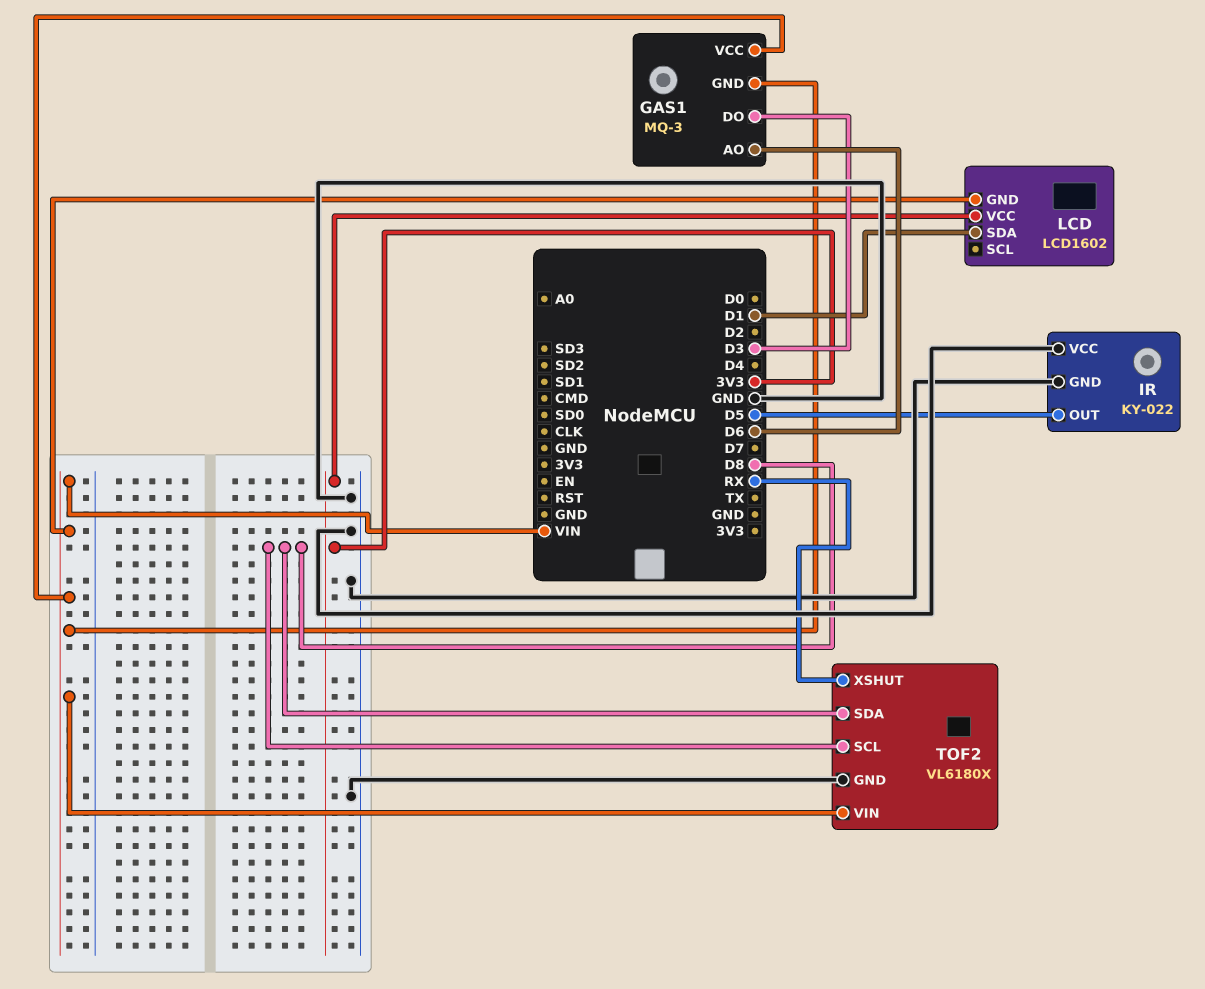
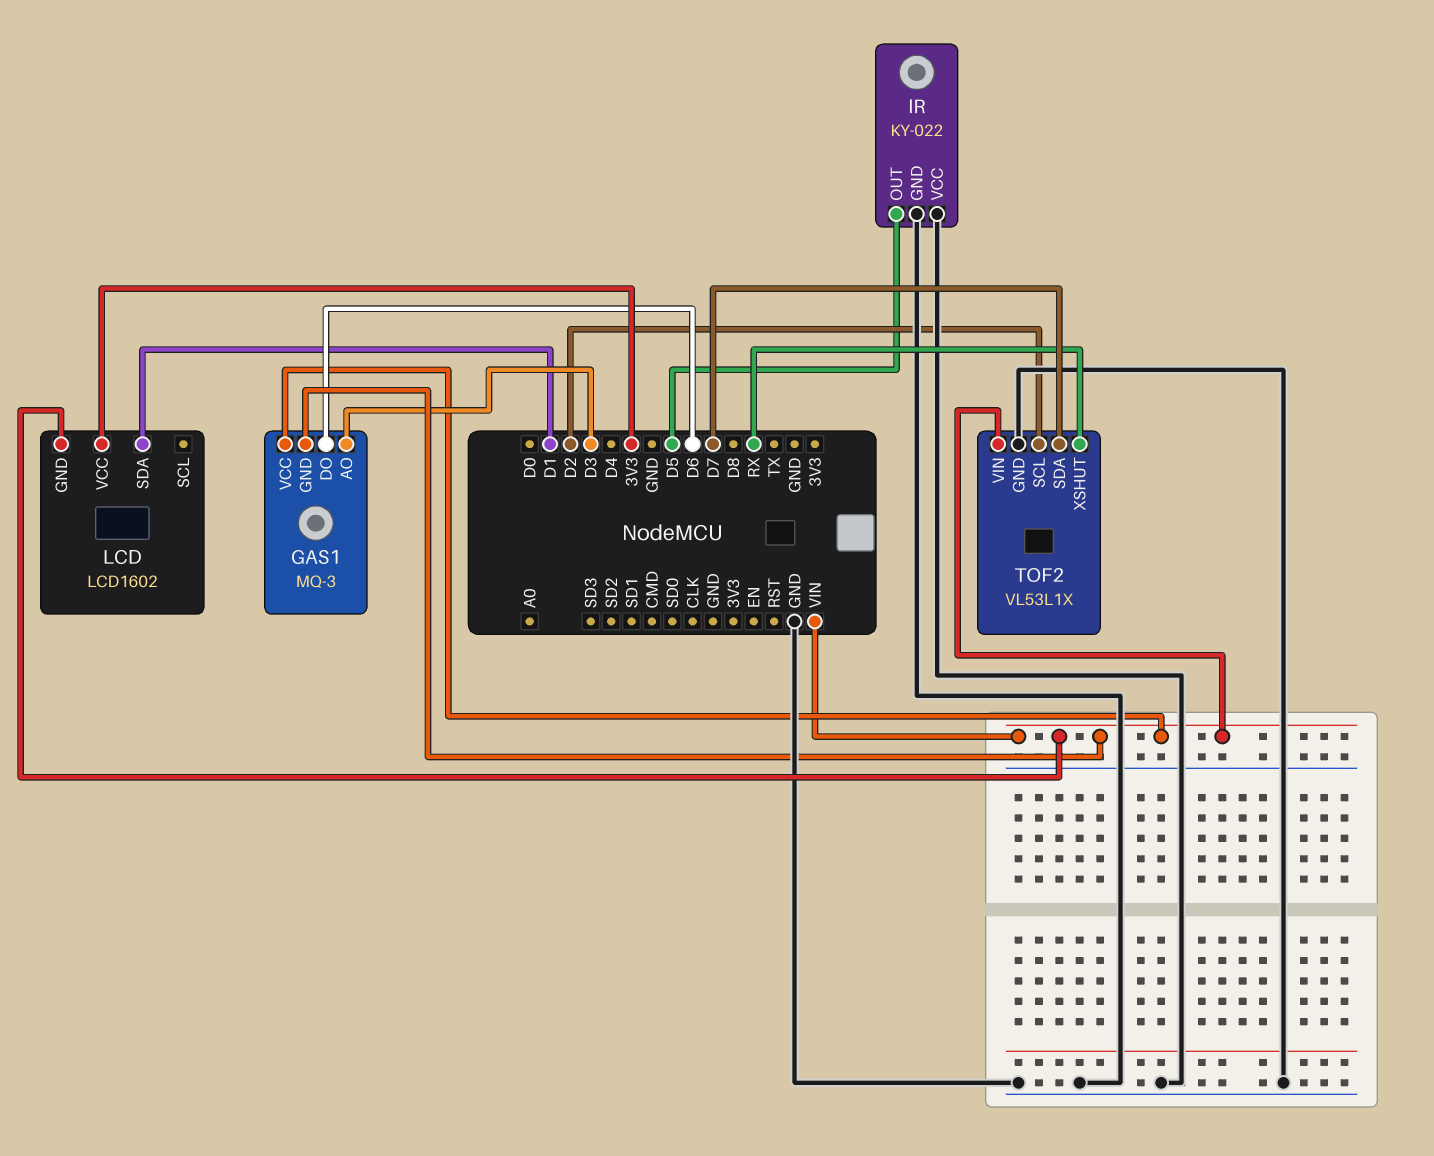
GAS1 pin AO: D6 -> D3
GAS1 pin DO: D3 -> D6
TOF2: VL6180X -> VL53L1X
TOF2 pin SCL: D8 -> D2
TOF2 pin SDA: D8 -> D7

